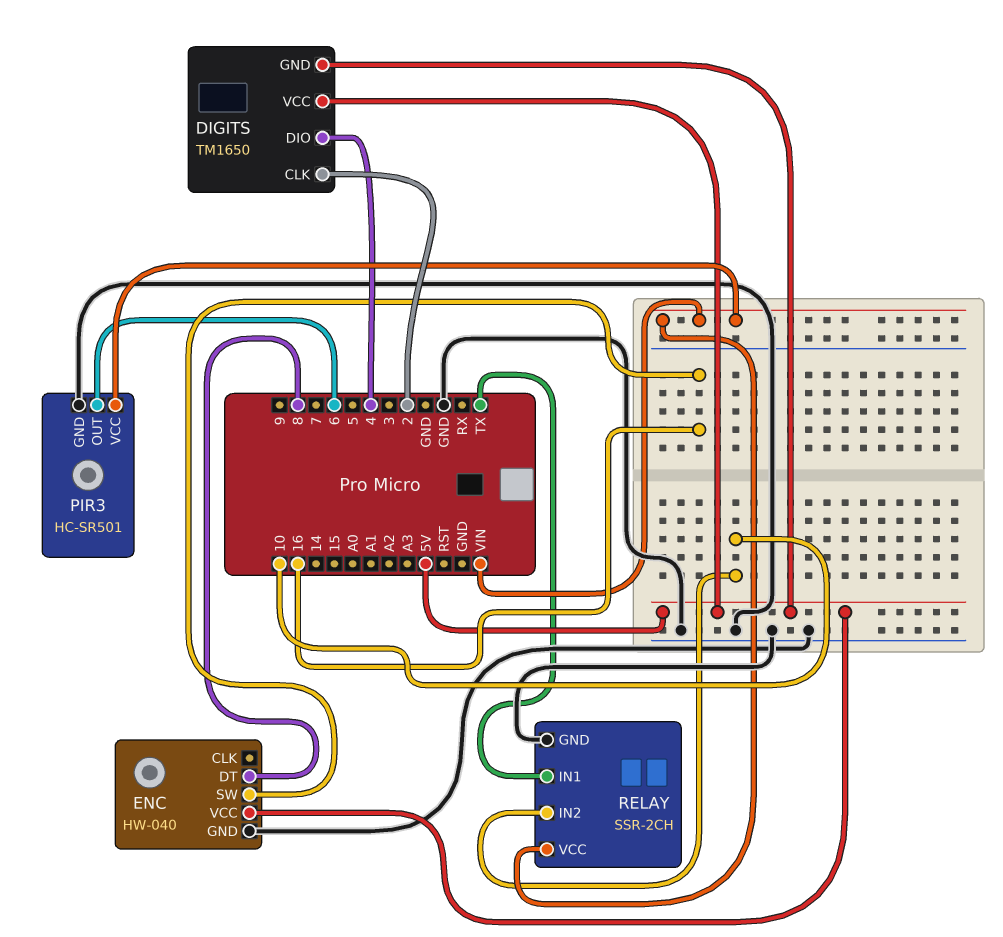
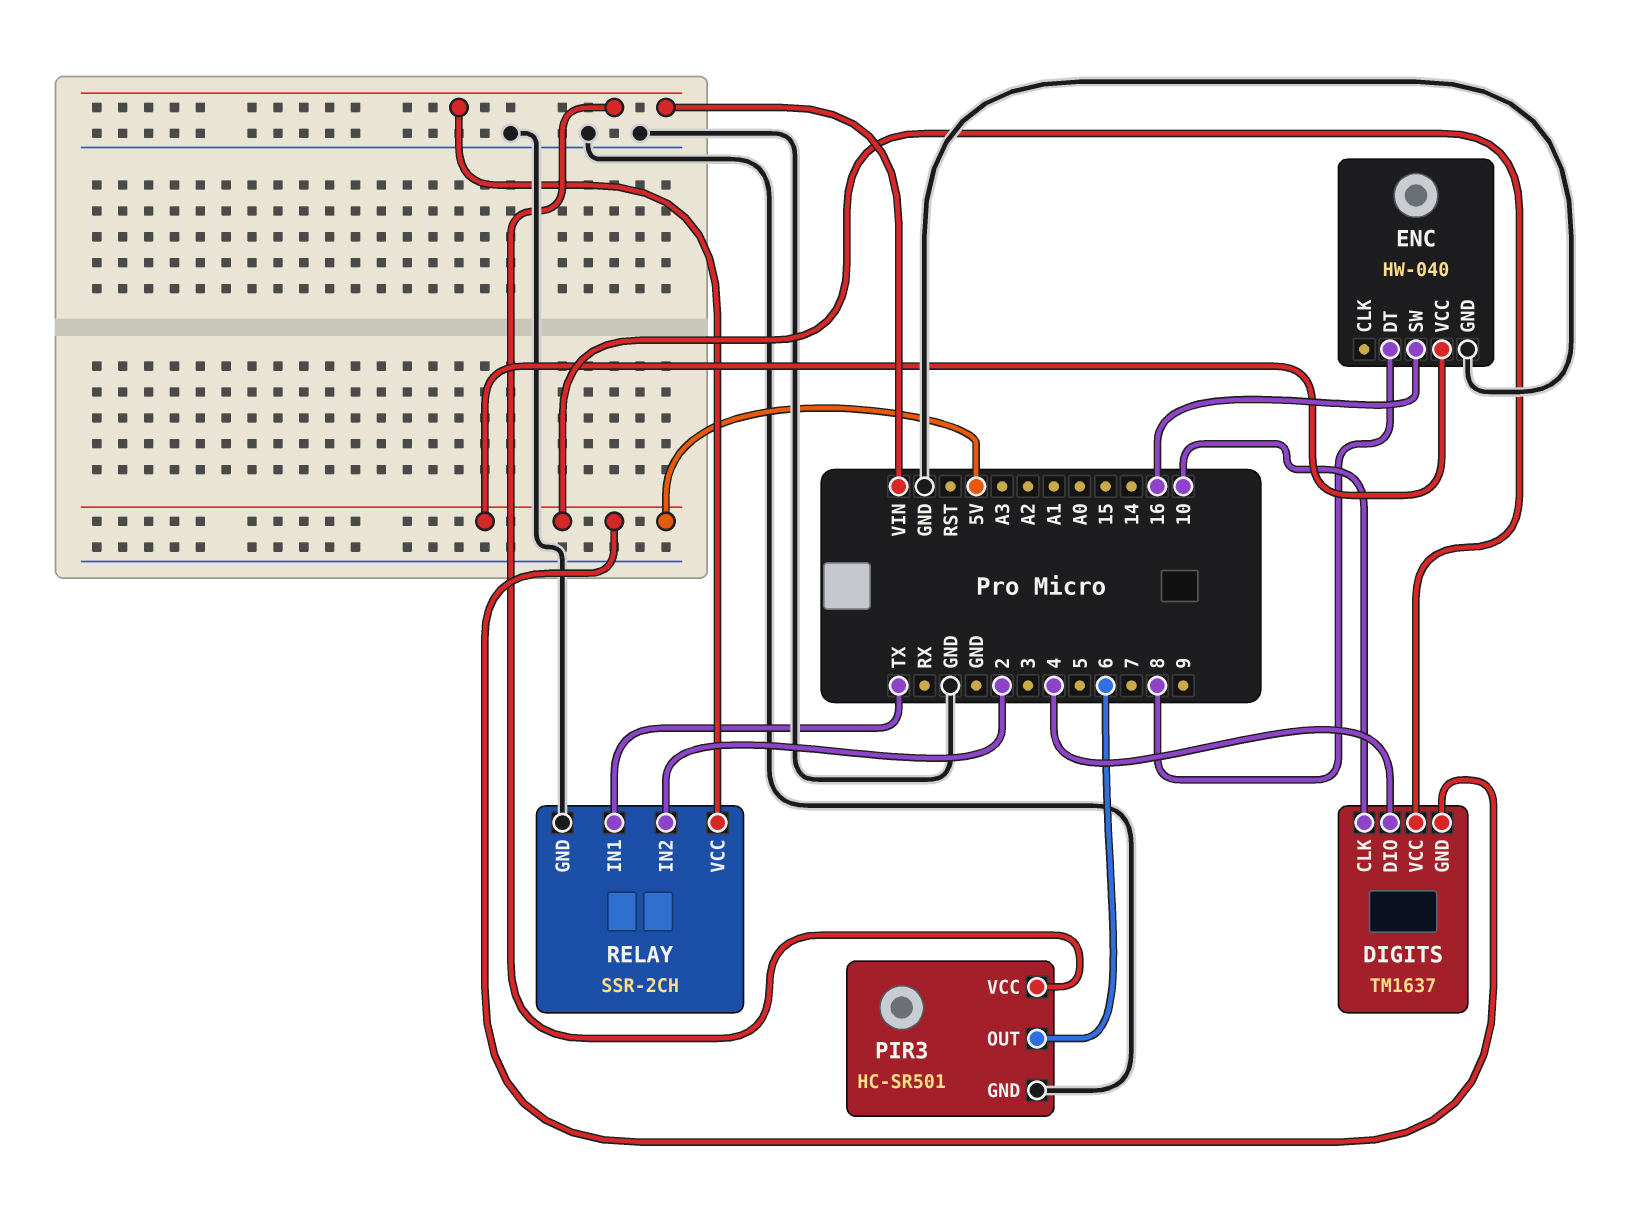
DIGITS: TM1650 -> TM1637
DIGITS pin CLK: 2 -> 10
RELAY pin IN2: 10 -> 2

